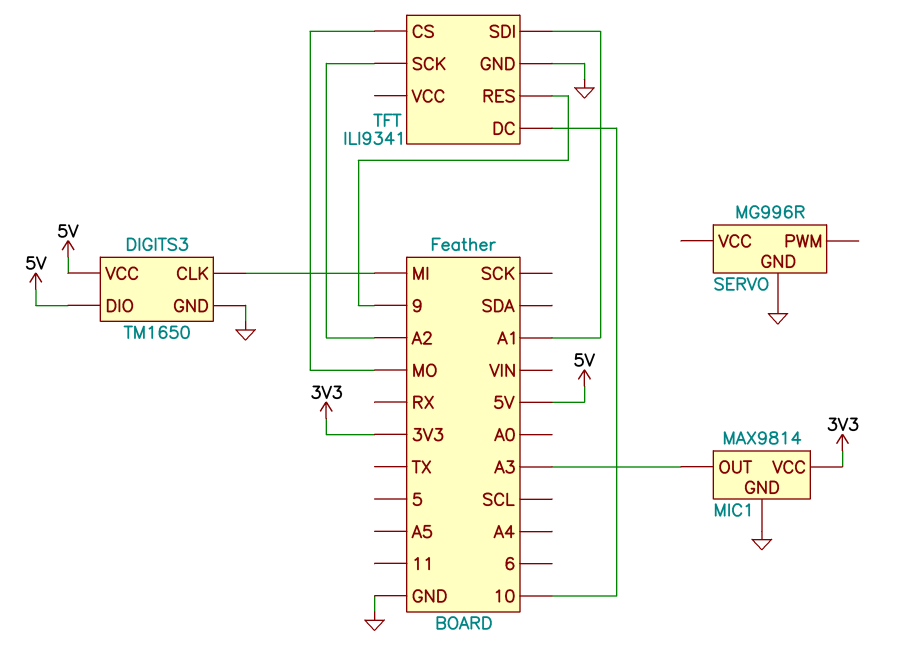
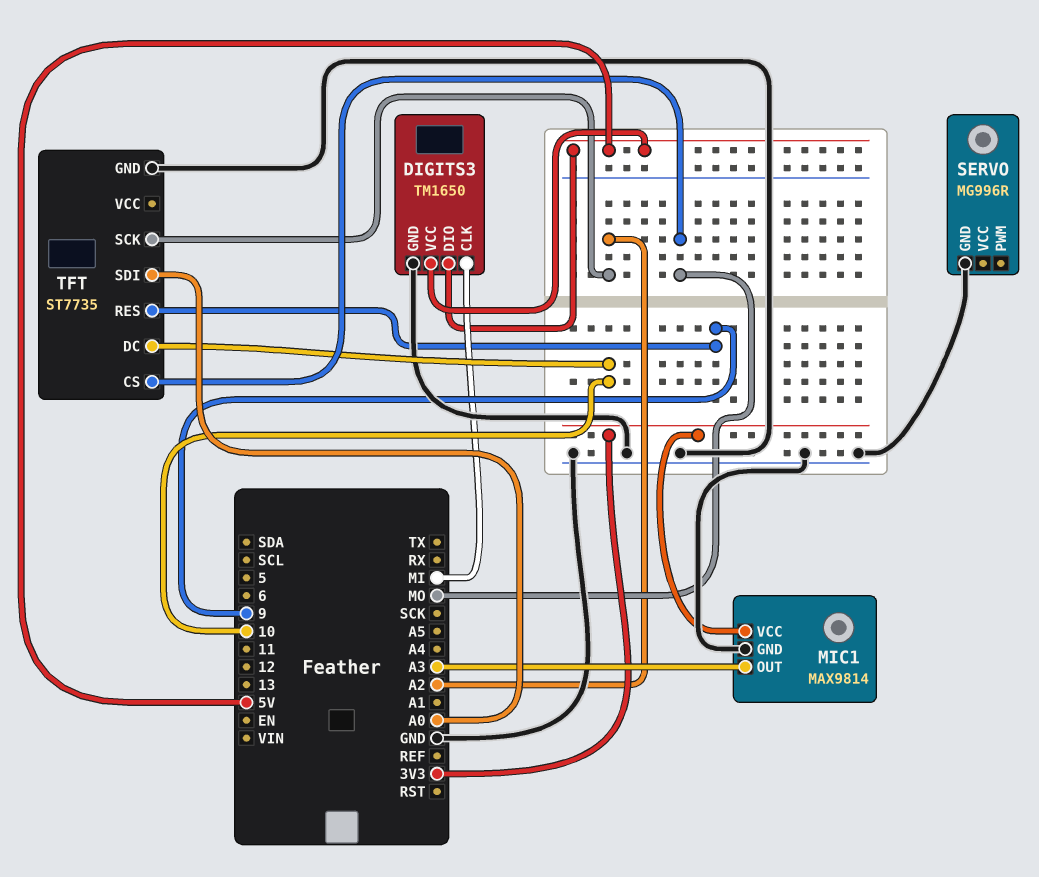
TFT: ILI9341 -> ST7735
TFT pin SDI: A1 -> A0

